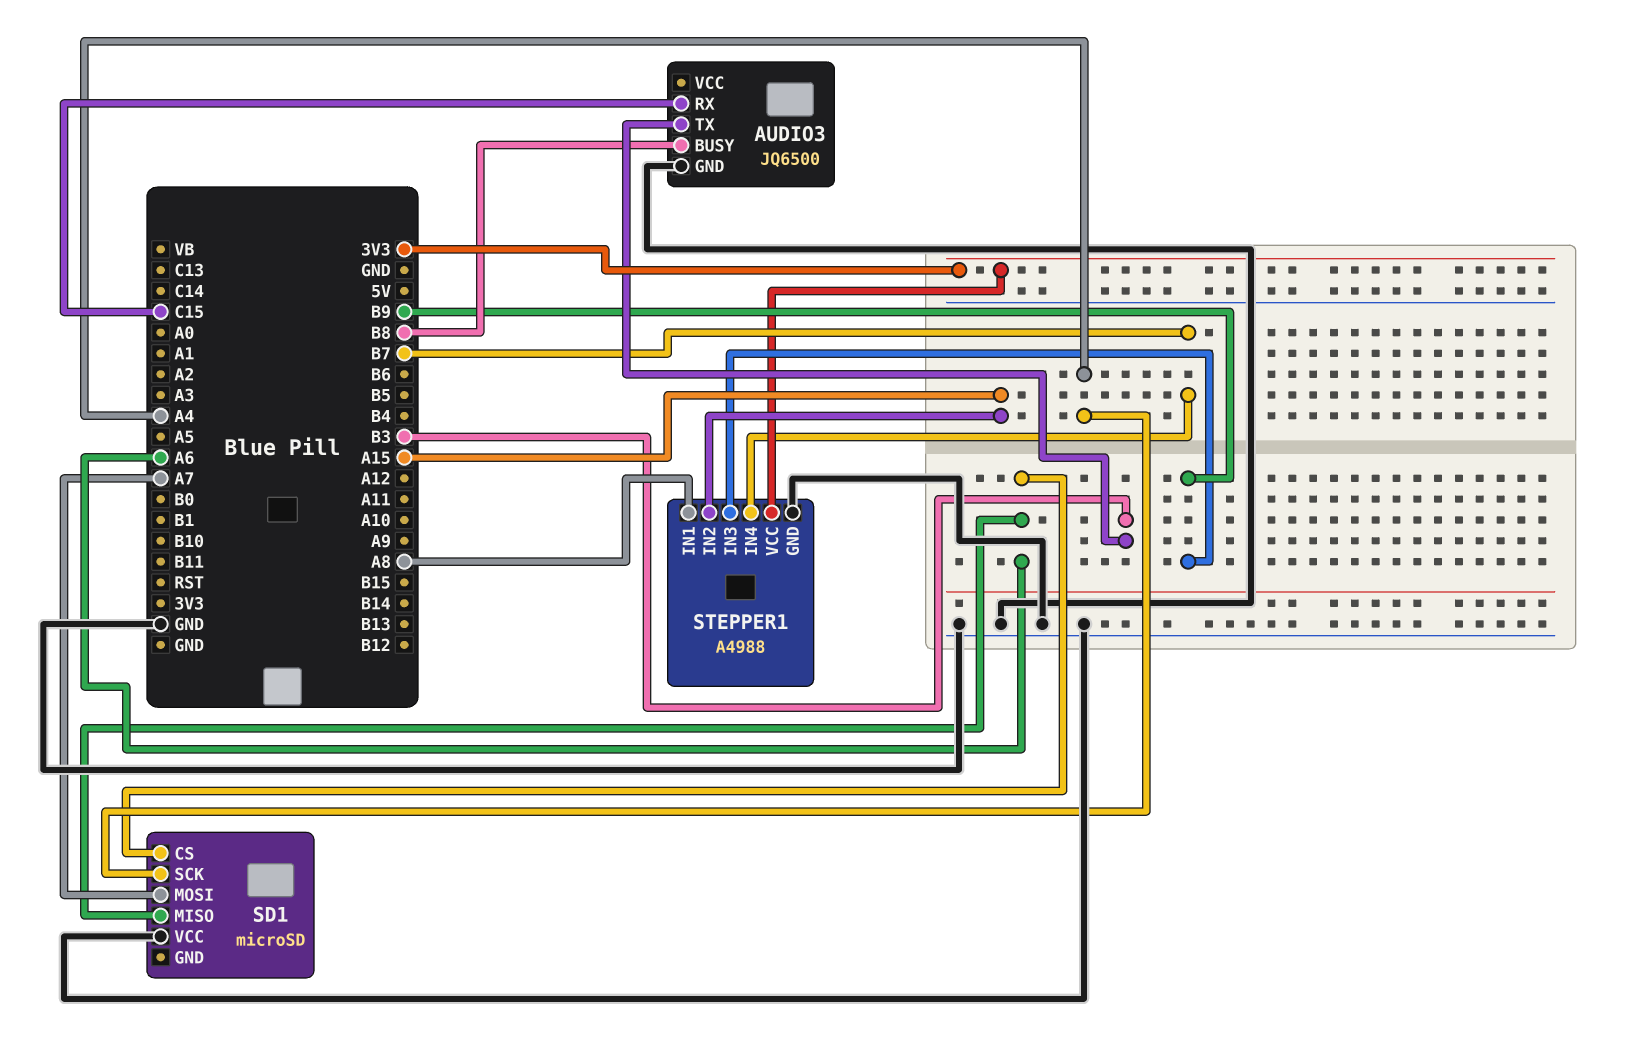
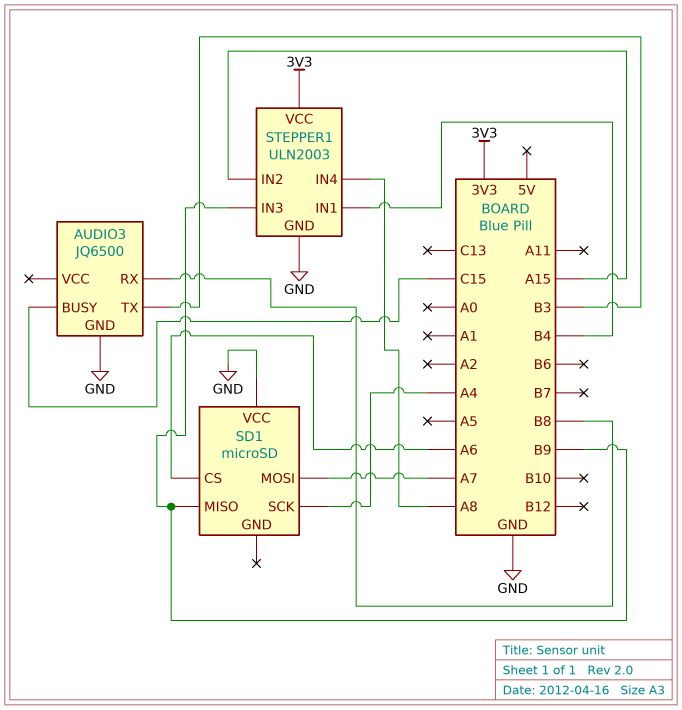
AUDIO3 pin BUSY: B8 -> C15
AUDIO3 pin RX: C15 -> B8
SD1 pin MISO: A6 -> B9
STEPPER1: A4988 -> ULN2003
STEPPER1 pin IN1: A8 -> B4
STEPPER1 pin IN4: B7 -> A8

